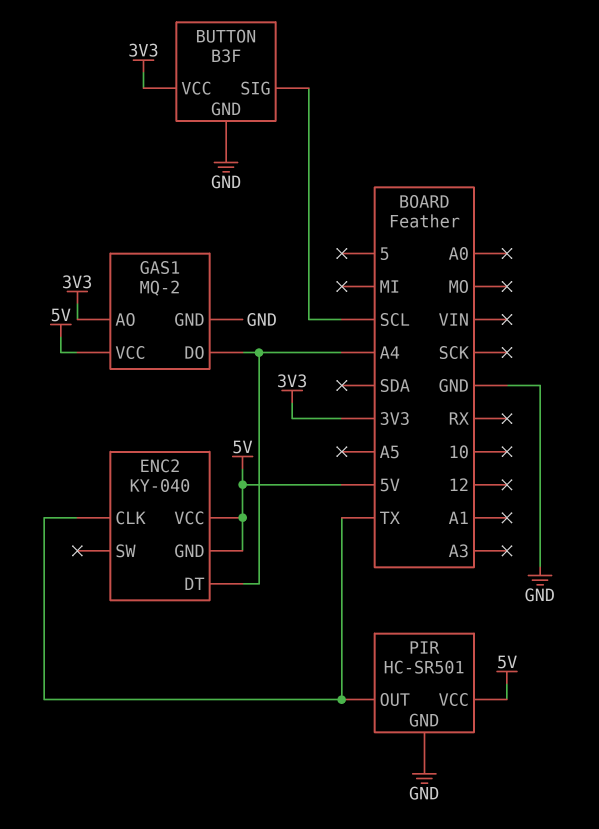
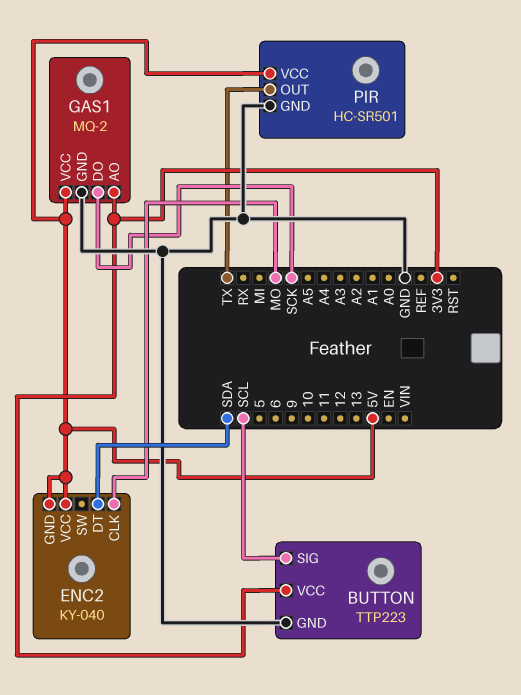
BUTTON: B3F -> TTP223
ENC2 pin CLK: TX -> MO
ENC2 pin DT: A4 -> SDA
GAS1 pin DO: A4 -> SCK

